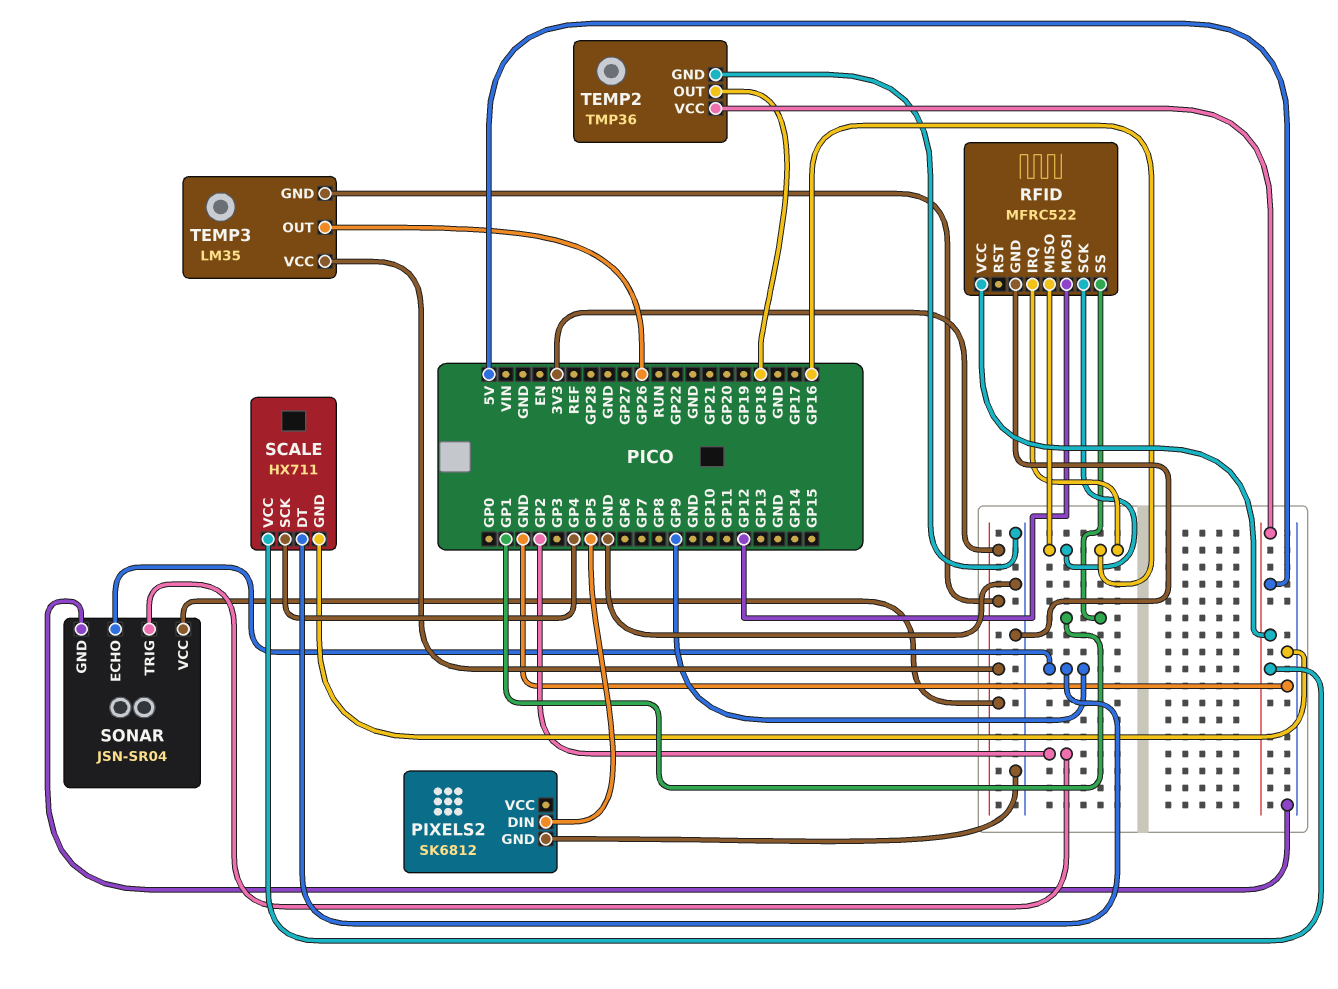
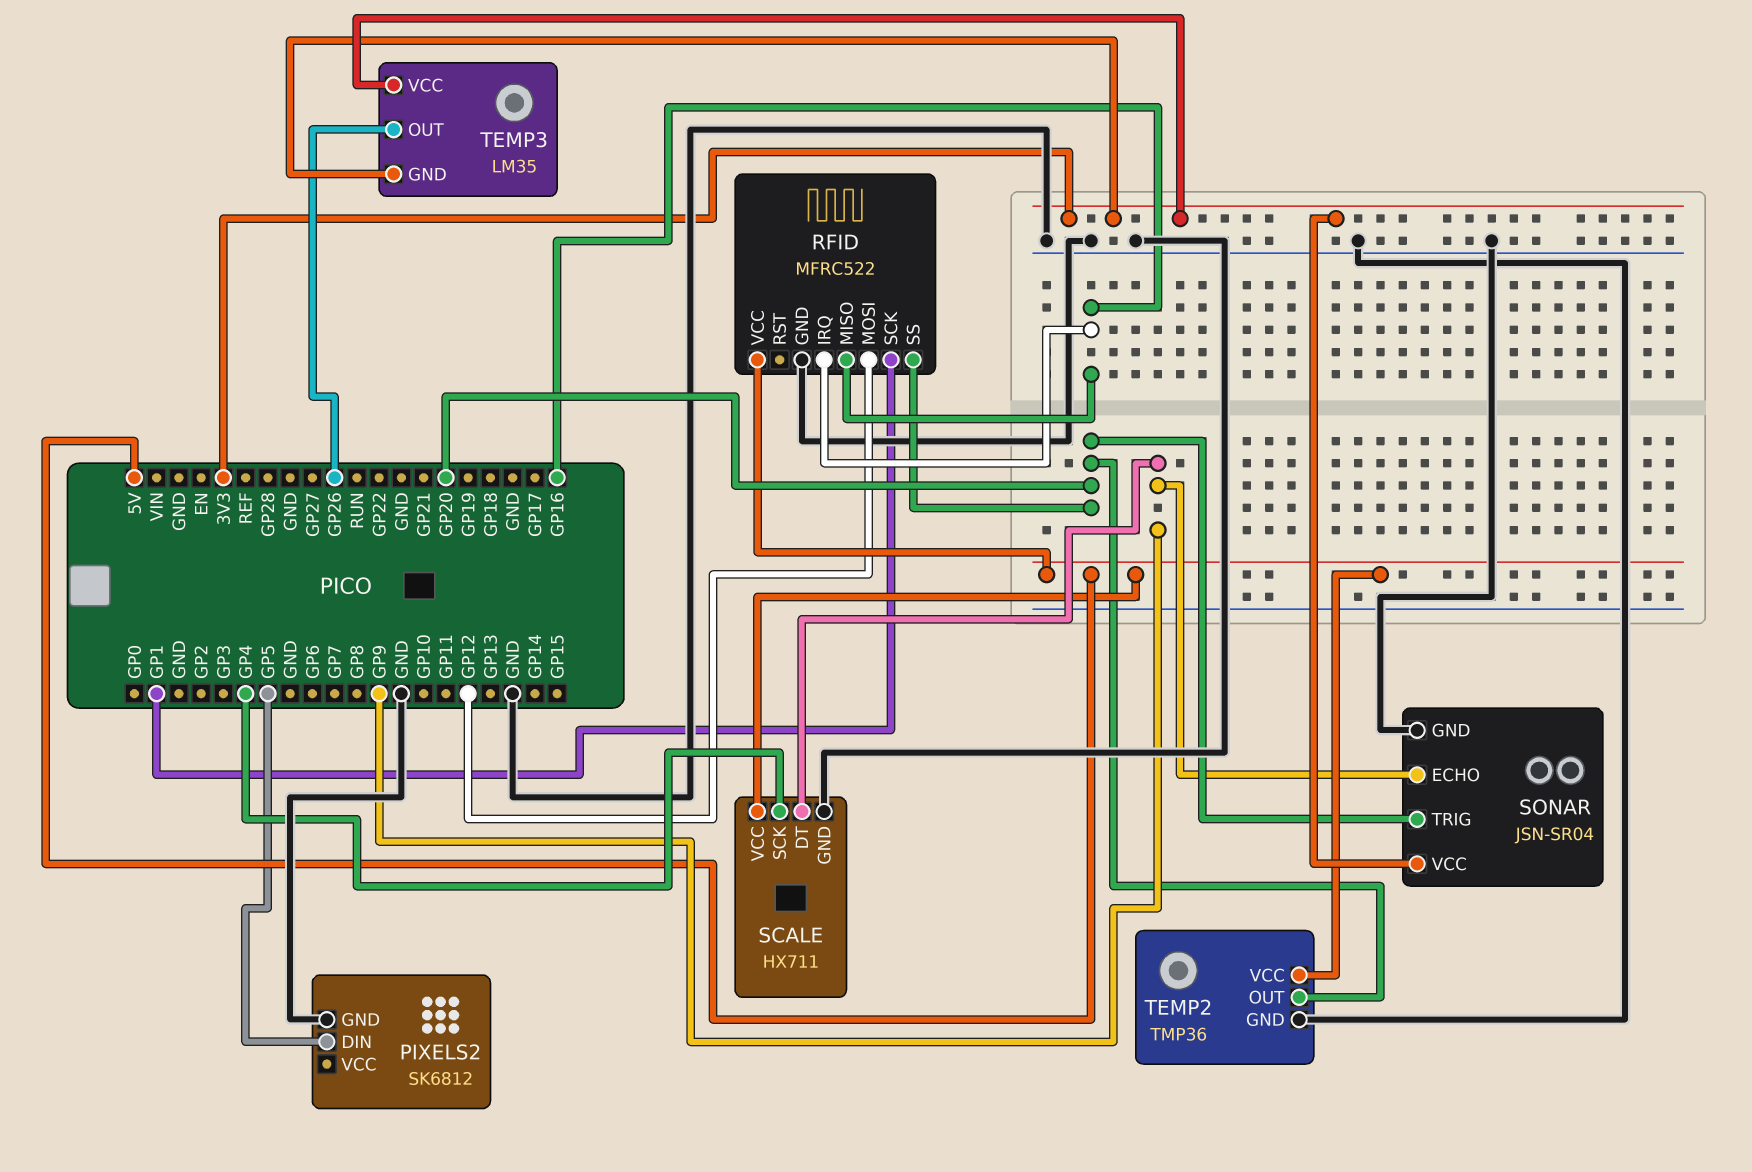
RFID pin SCK: GP16 -> GP1
RFID pin SS: GP1 -> GP20
SONAR pin TRIG: GP2 -> GP20
TEMP2 pin OUT: GP18 -> GP20

